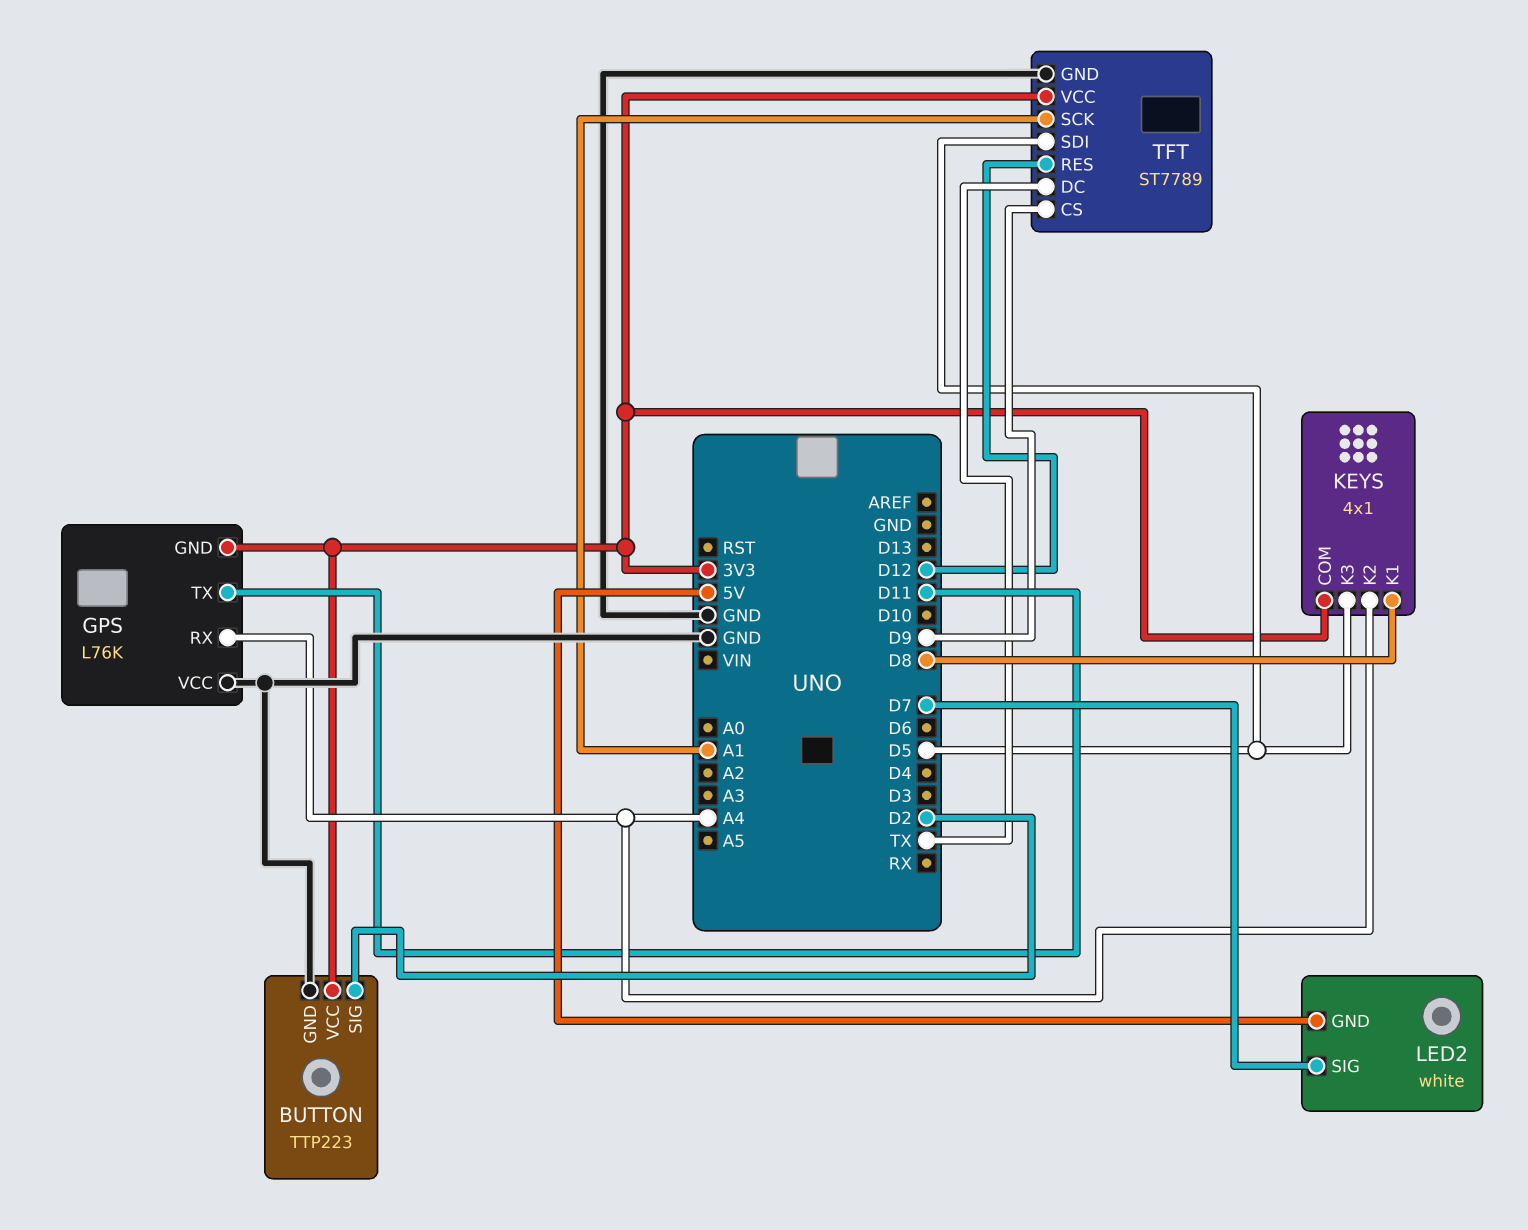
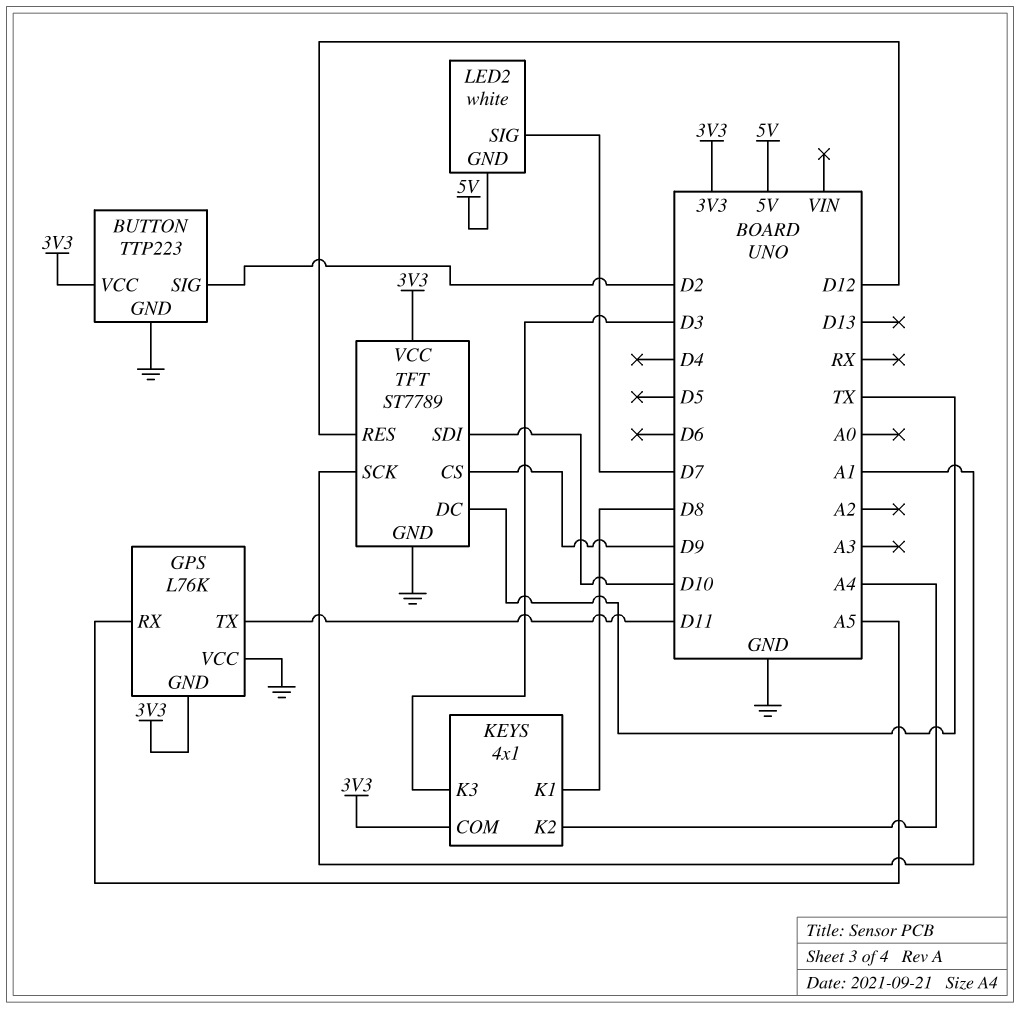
GPS pin RX: A4 -> A5
KEYS pin K3: D5 -> D3
TFT pin SDI: D5 -> D10

